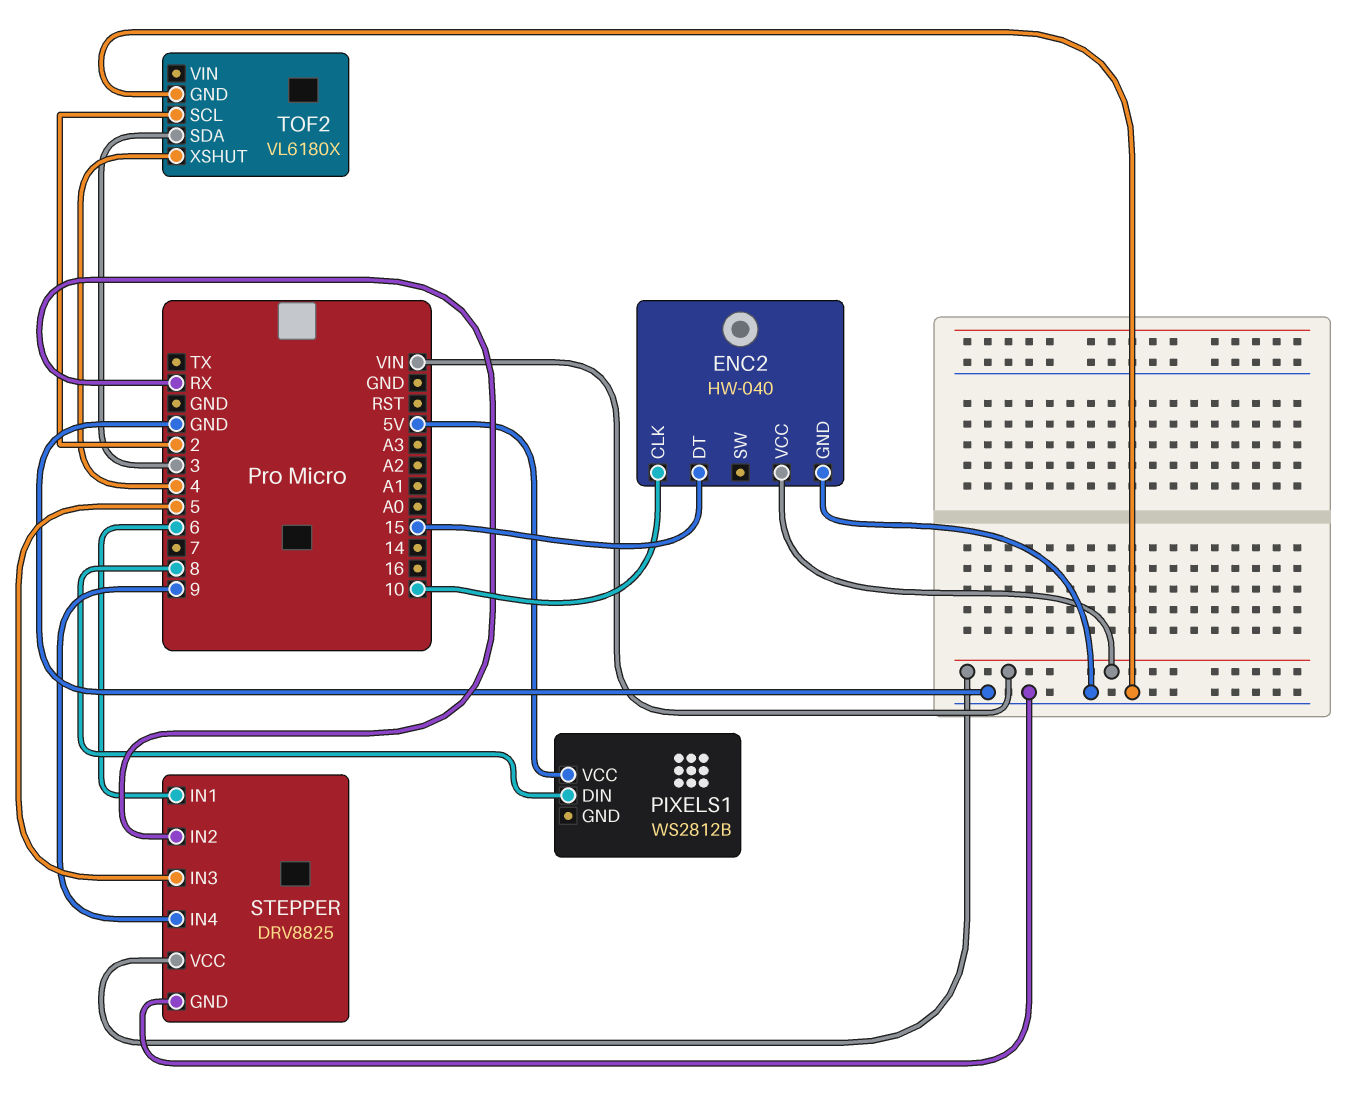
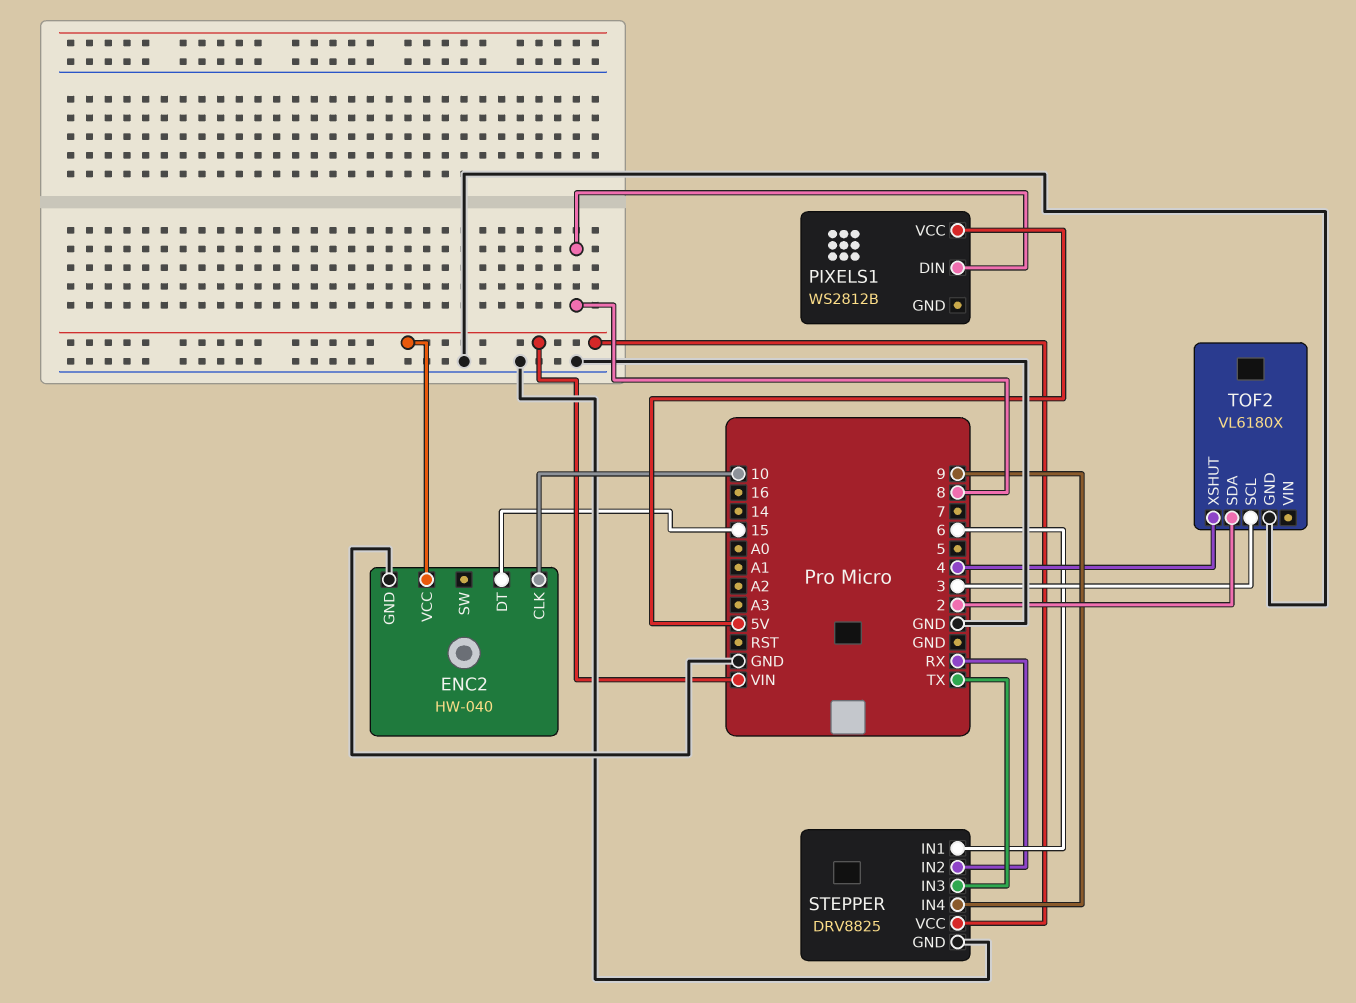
STEPPER pin IN3: 5 -> TX
TOF2 pin SCL: 2 -> 3
TOF2 pin SDA: 3 -> 2

